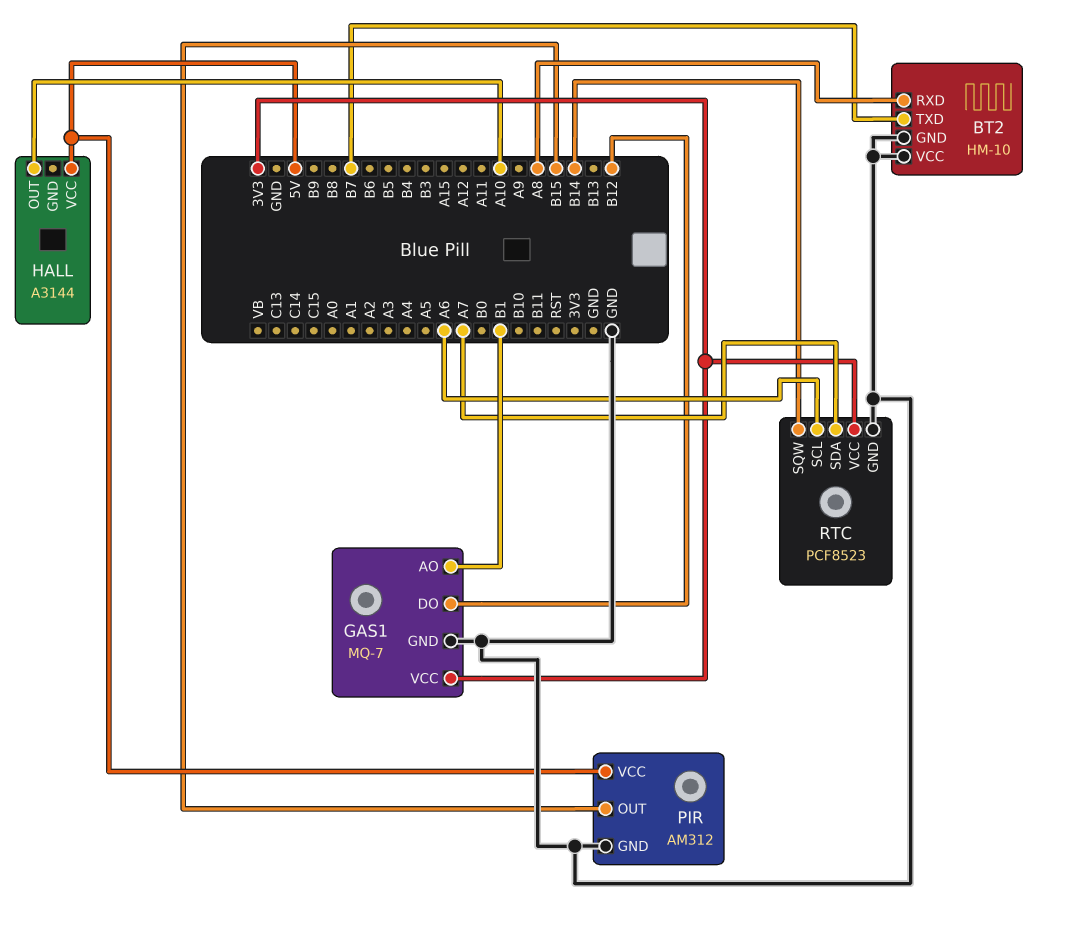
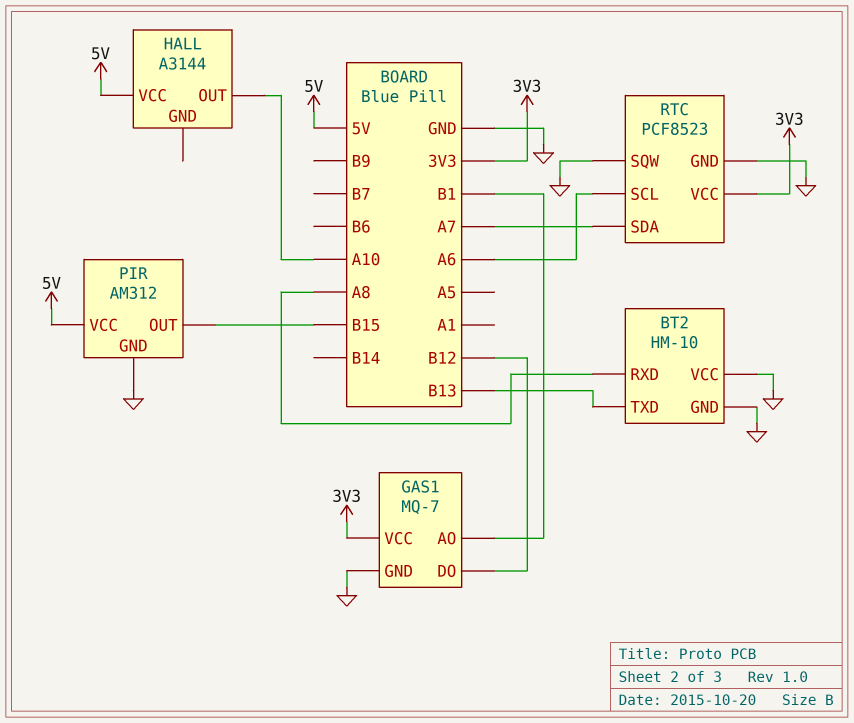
BT2 pin TXD: B7 -> B13
RTC pin SQW: B14 -> GND

